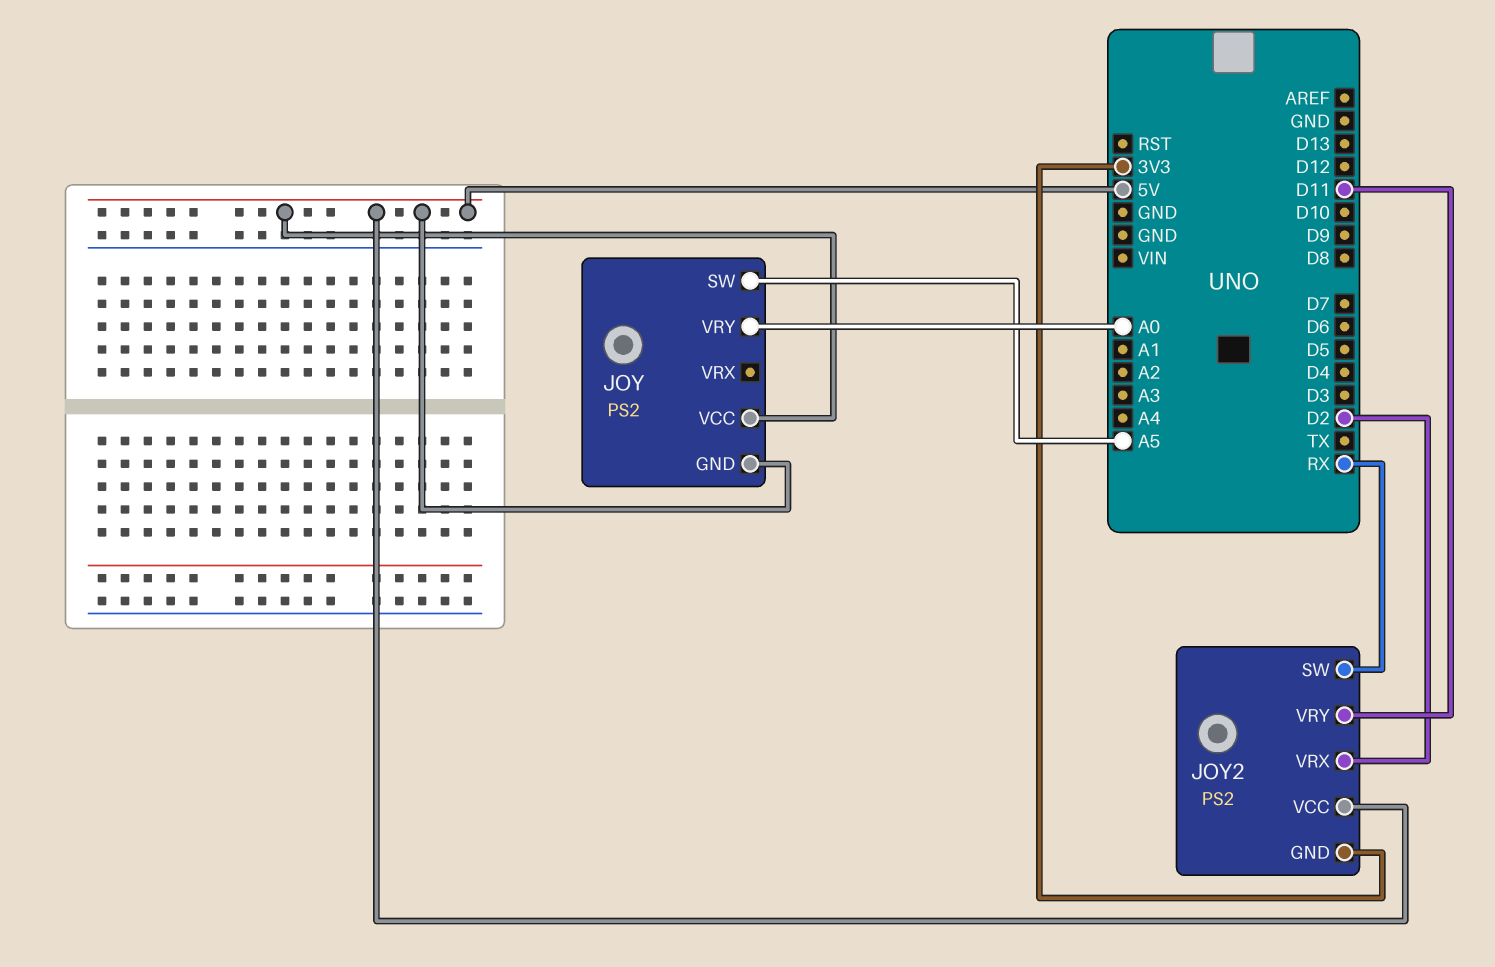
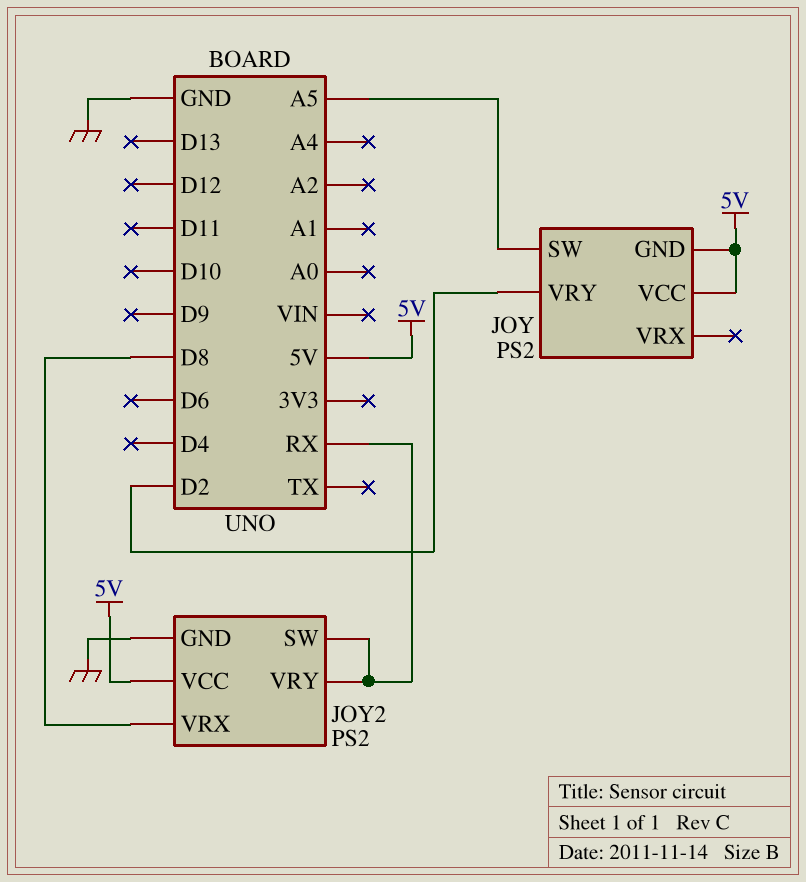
JOY pin VRY: A0 -> D2
JOY2 pin GND: 3V3 -> GND
JOY2 pin VRX: D2 -> D8
JOY2 pin VRY: D11 -> RX

